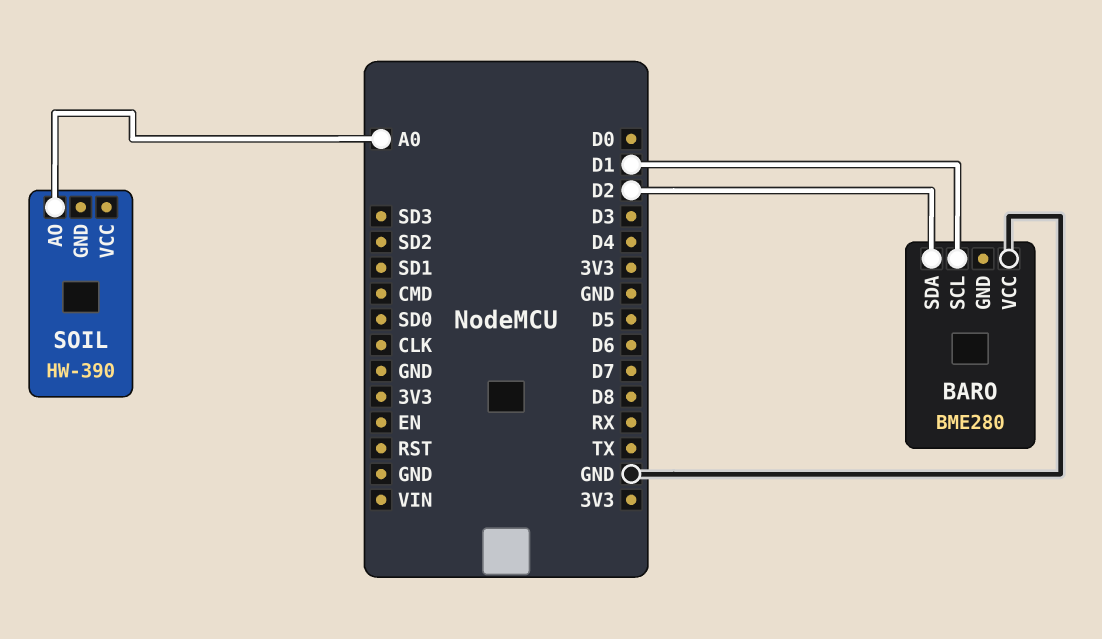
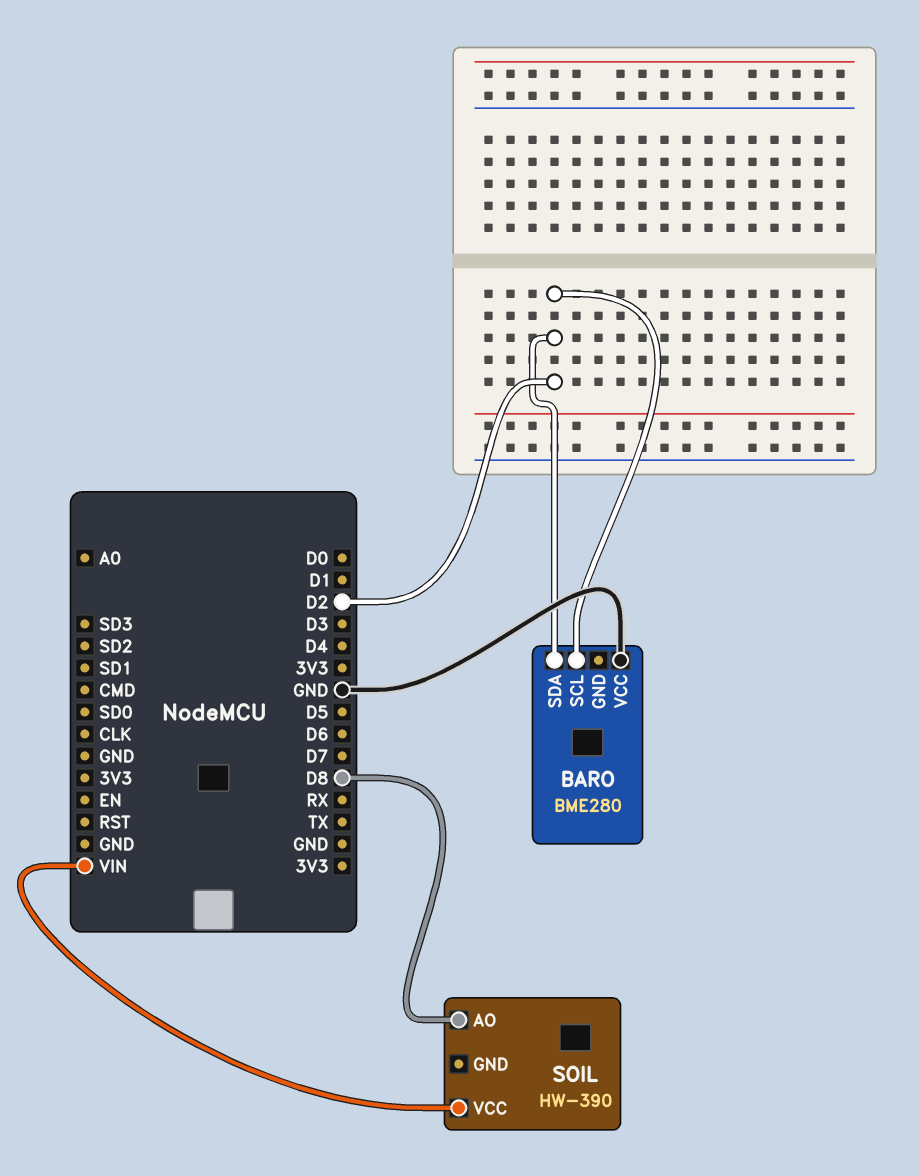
BARO pin SCL: D1 -> D2
SOIL pin AO: A0 -> D8
SOIL pin VCC: none -> VIN

